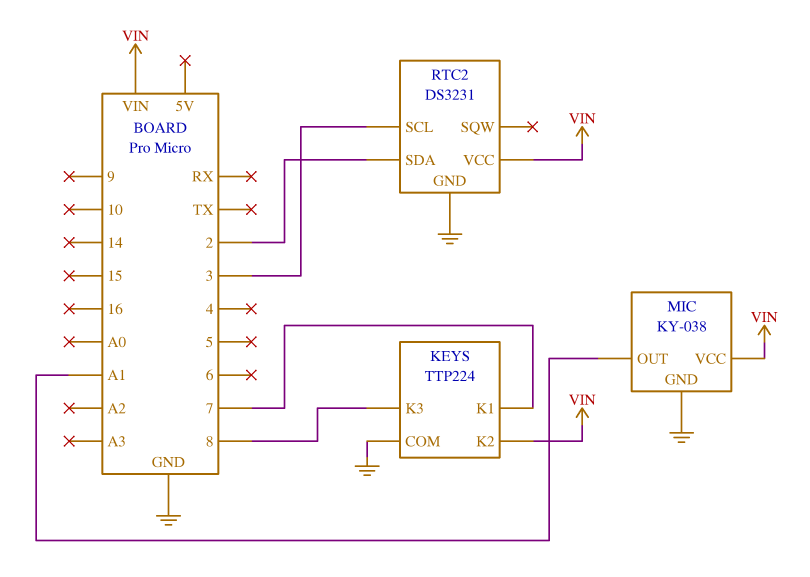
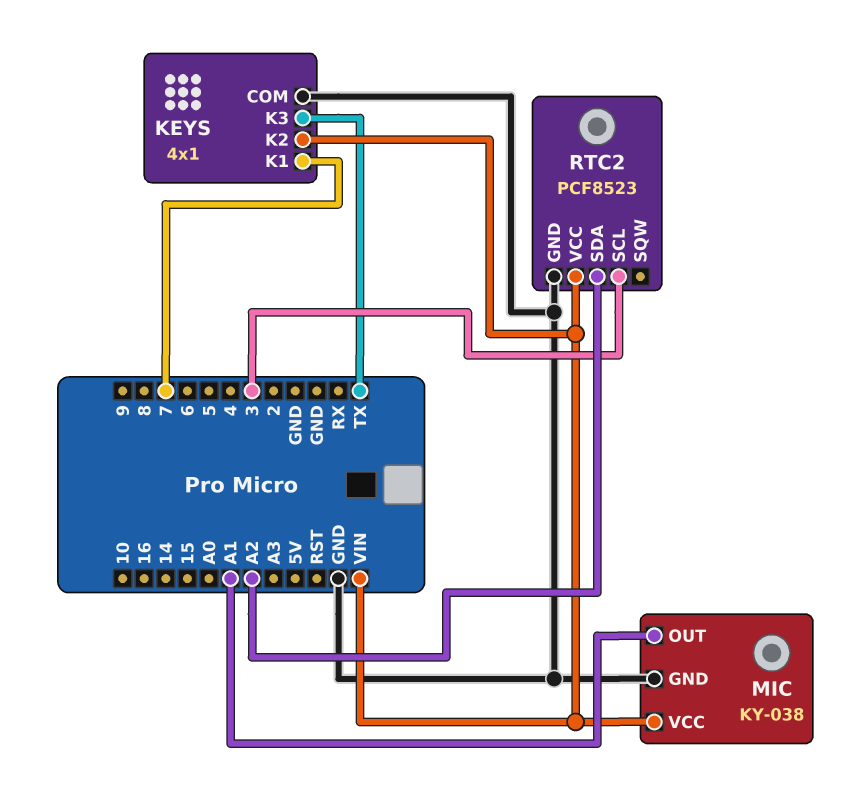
KEYS: TTP224 -> 4x1
KEYS pin K3: 8 -> TX
RTC2: DS3231 -> PCF8523
RTC2 pin SDA: 2 -> A2

